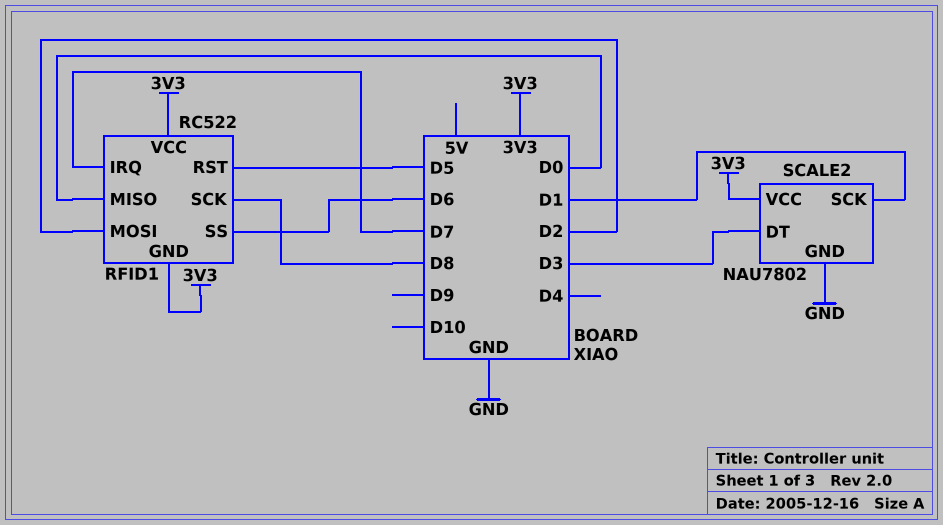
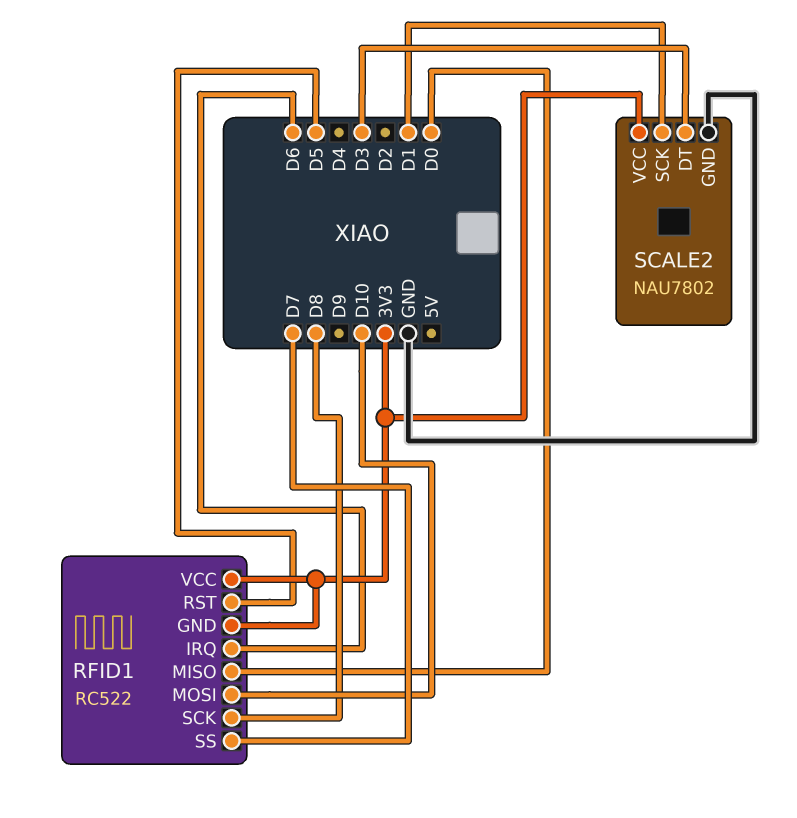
RFID1 pin IRQ: D7 -> D6
RFID1 pin MOSI: D2 -> D10
RFID1 pin SS: D6 -> D7

